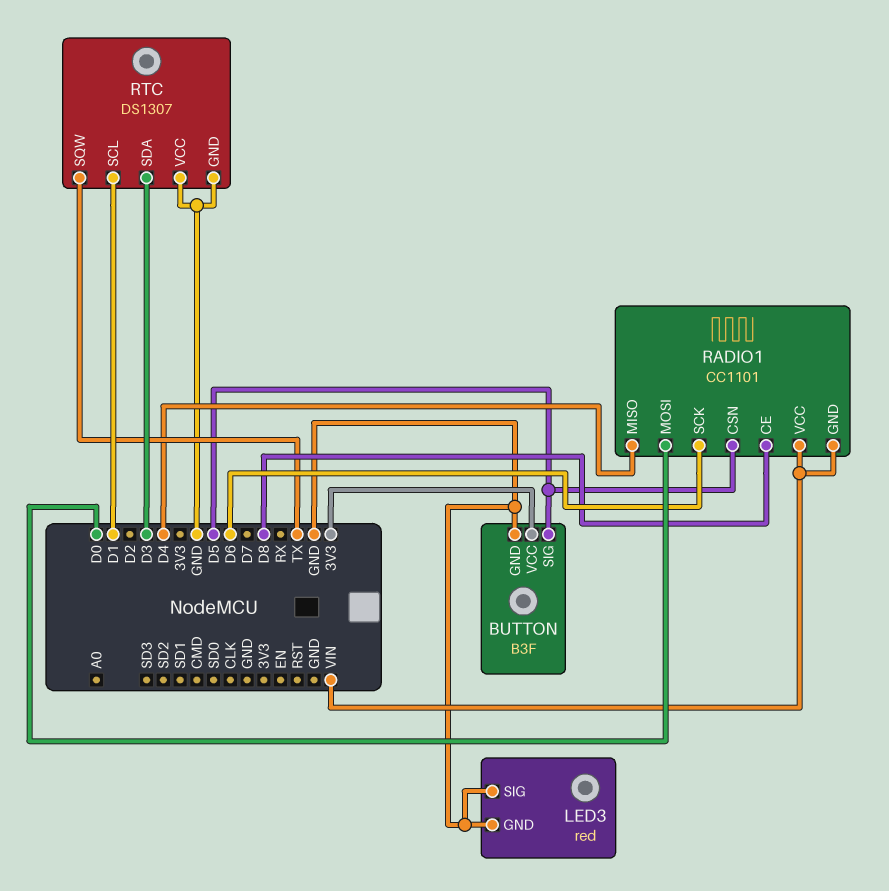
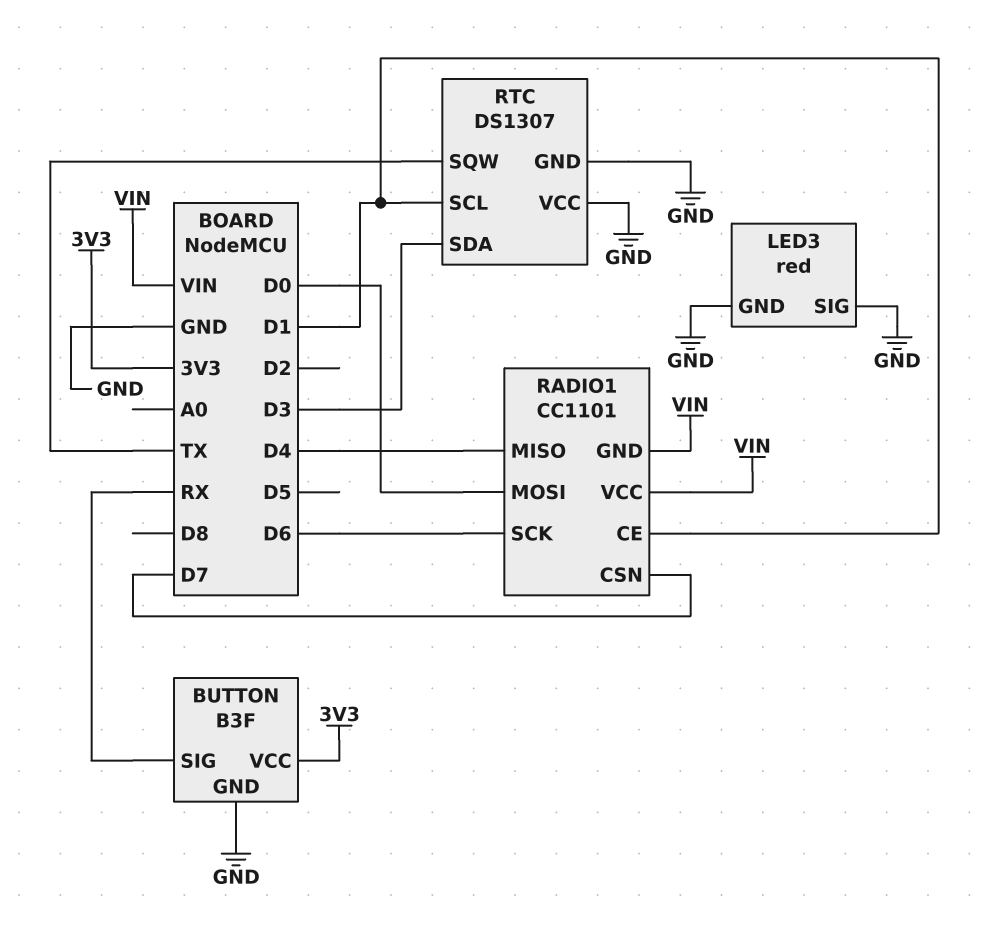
BUTTON pin SIG: D5 -> RX
RADIO1 pin CE: D8 -> D1
RADIO1 pin CSN: D5 -> D7

